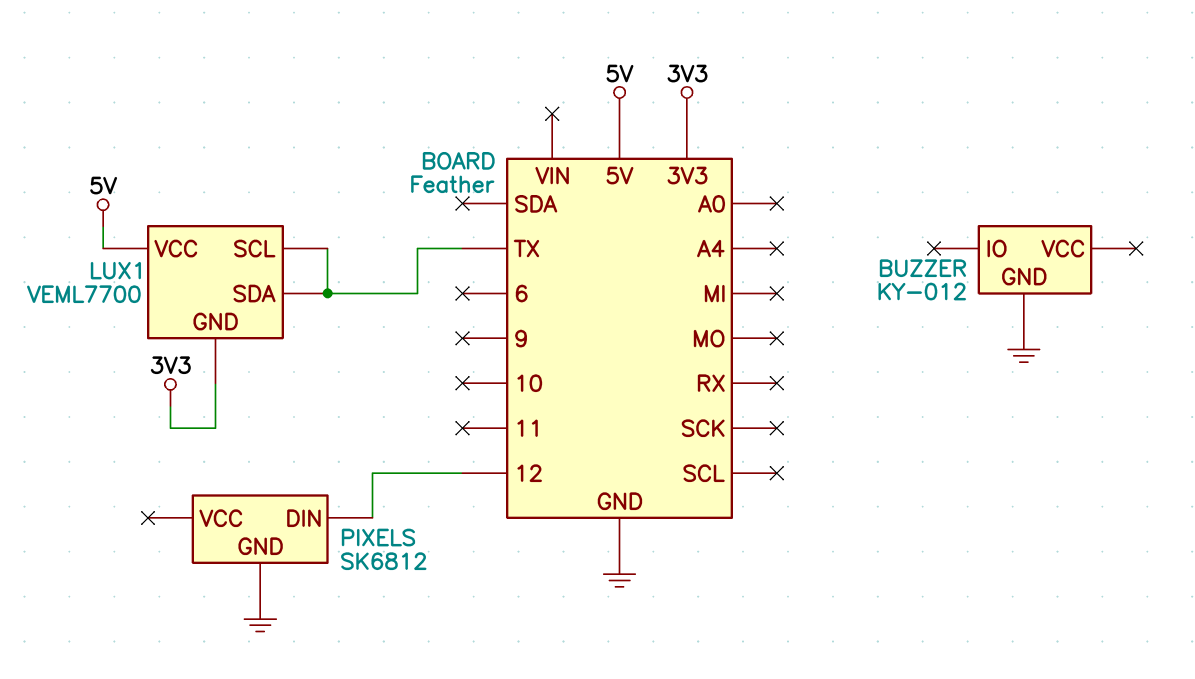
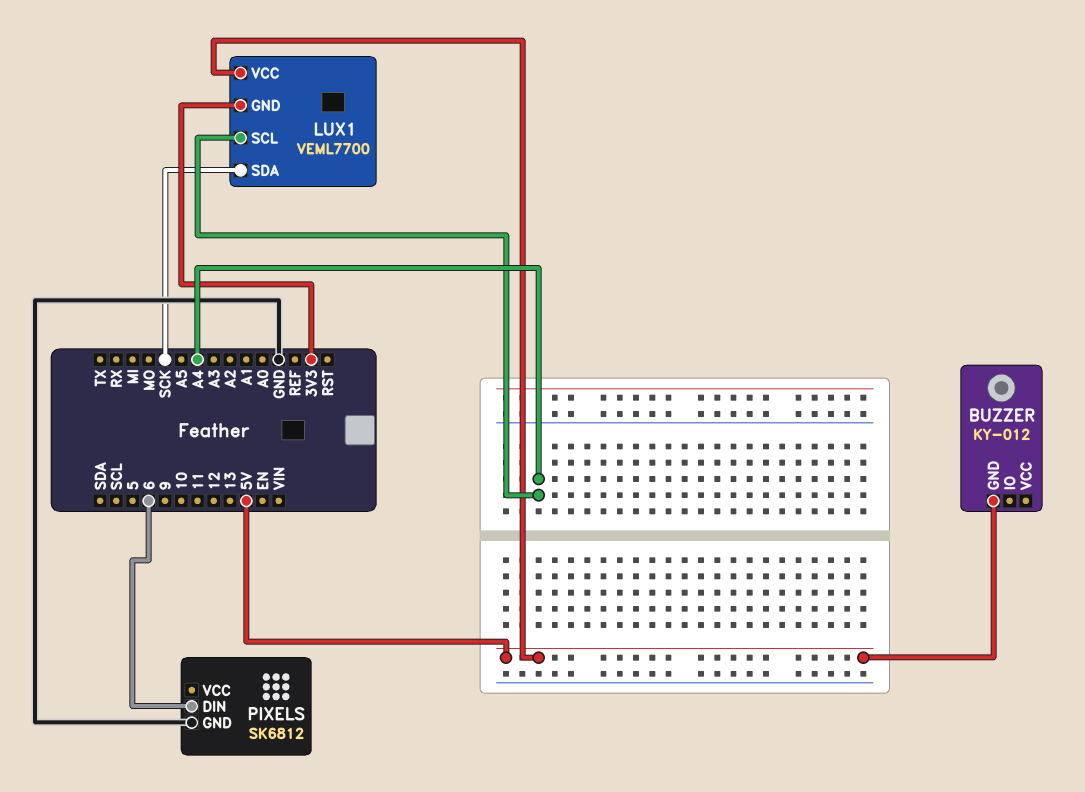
BUZZER pin GND: GND -> 5V
LUX1 pin SCL: TX -> A4
LUX1 pin SDA: TX -> SCK
PIXELS pin DIN: 12 -> 6

